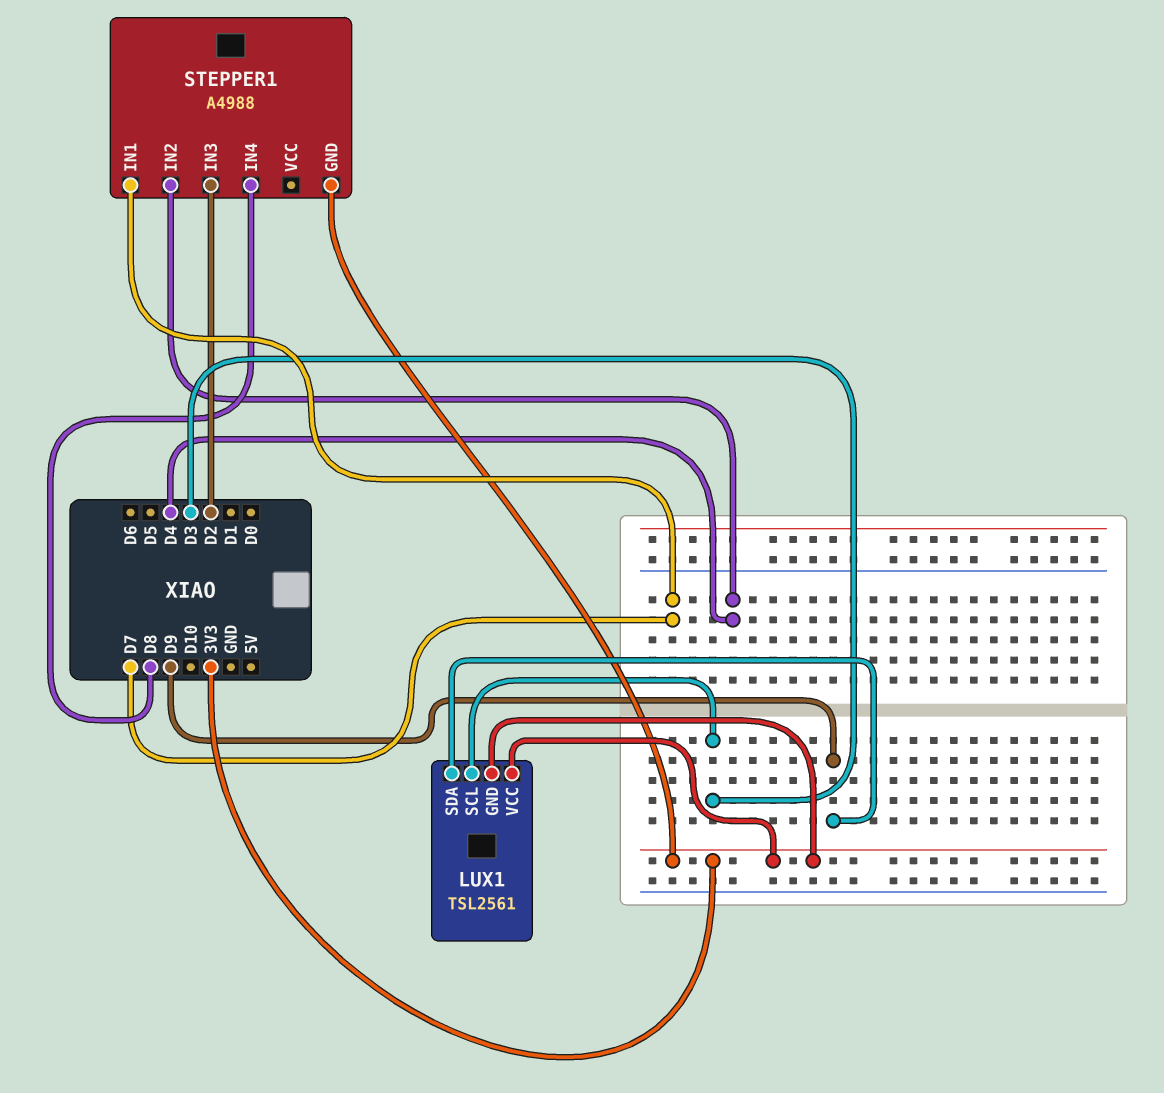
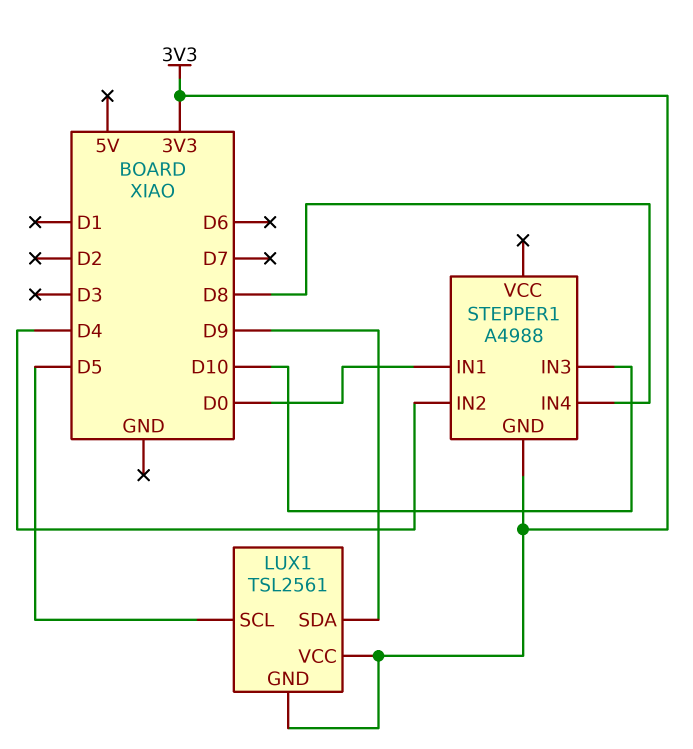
LUX1 pin SCL: D3 -> D5
STEPPER1 pin IN1: D7 -> D0
STEPPER1 pin IN3: D2 -> D10

